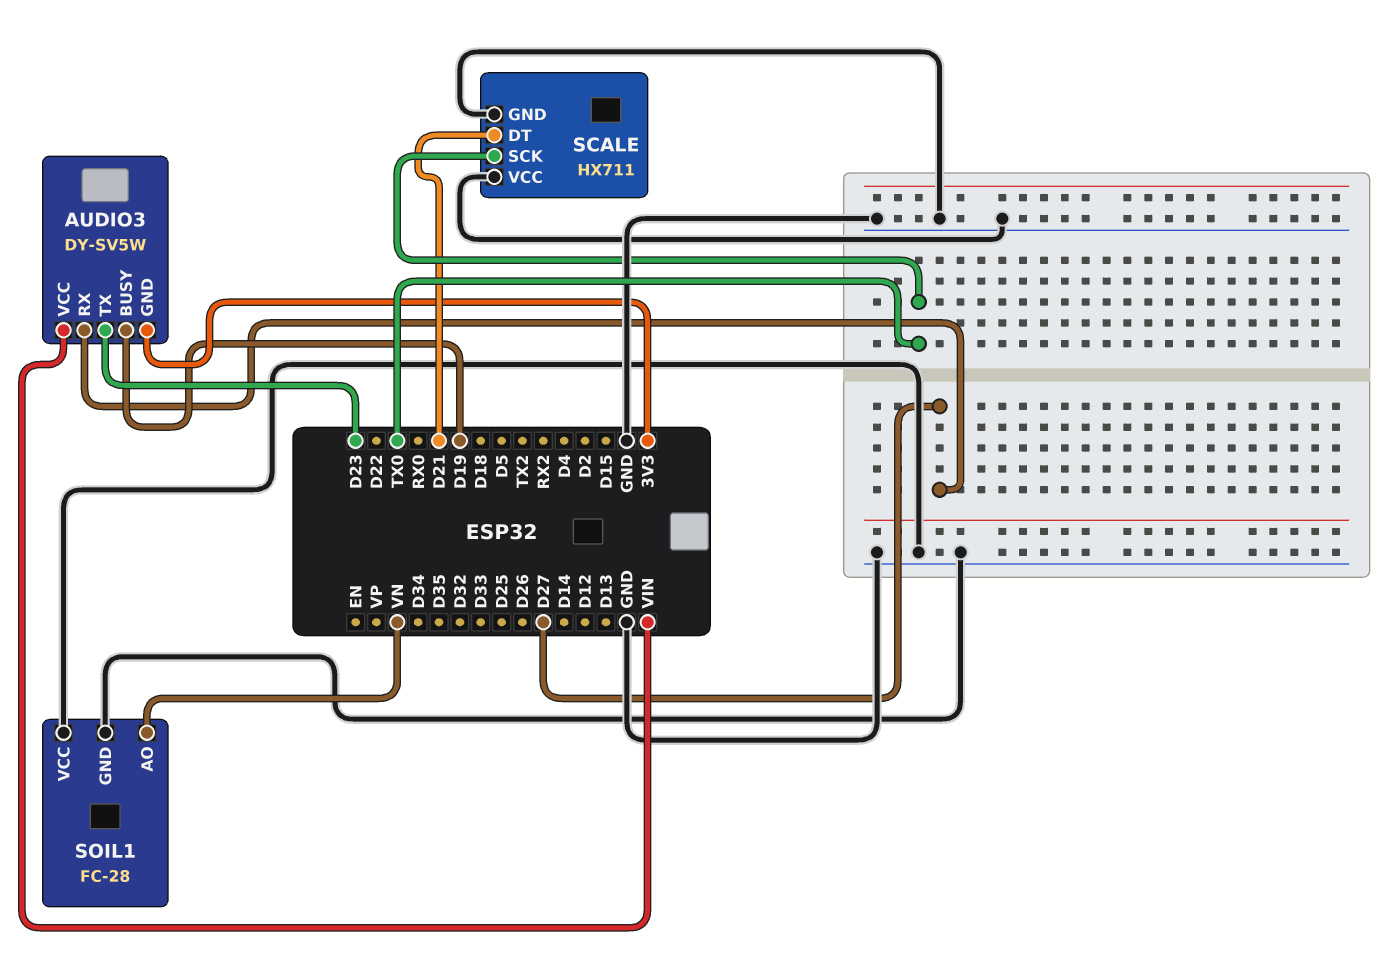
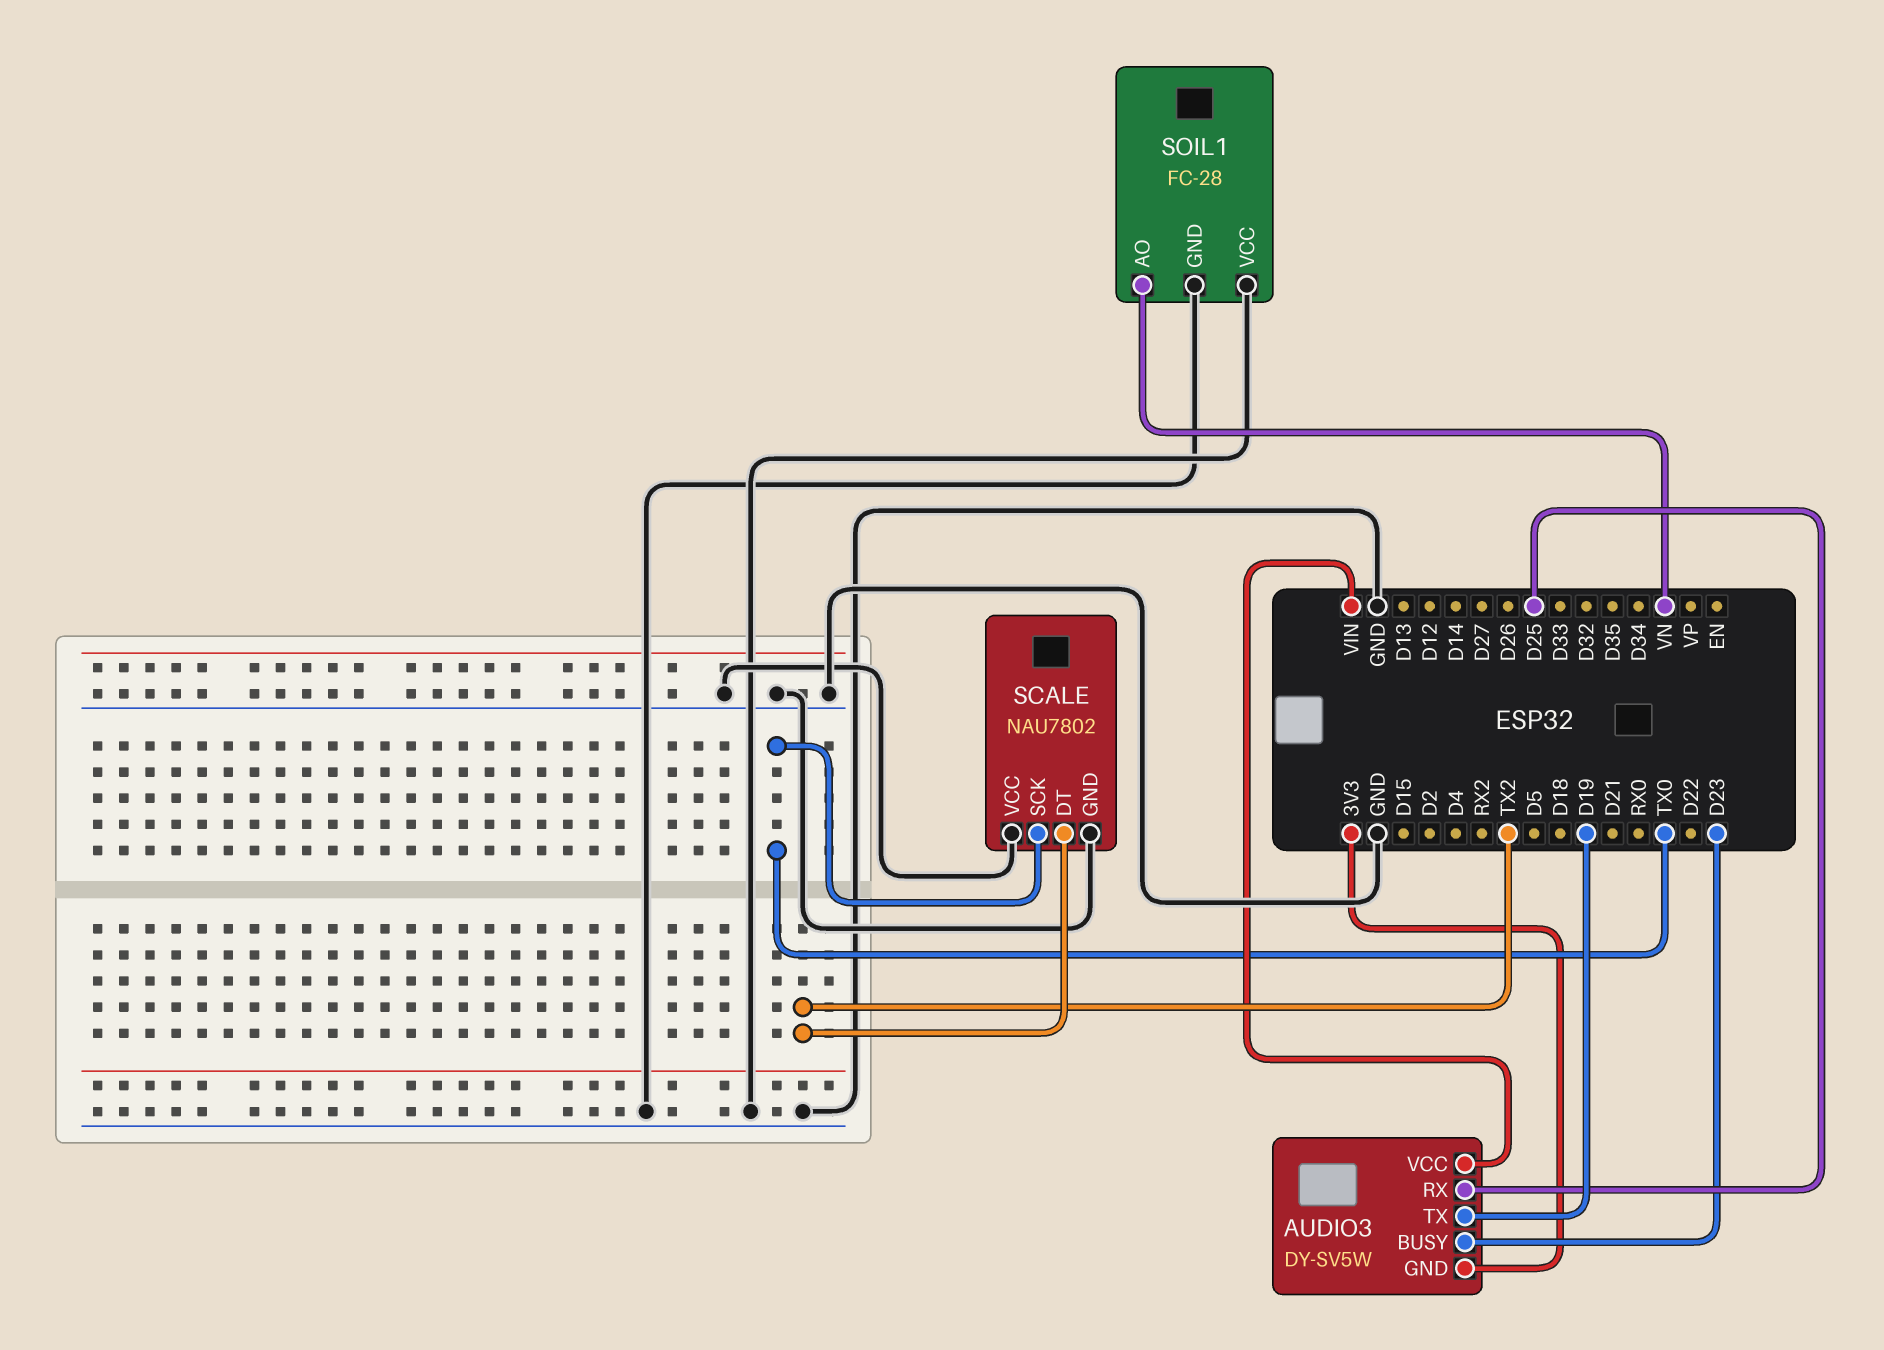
AUDIO3 pin BUSY: D19 -> D23
AUDIO3 pin RX: D27 -> D25
AUDIO3 pin TX: D23 -> D19
SCALE: HX711 -> NAU7802
SCALE pin DT: D21 -> TX2

